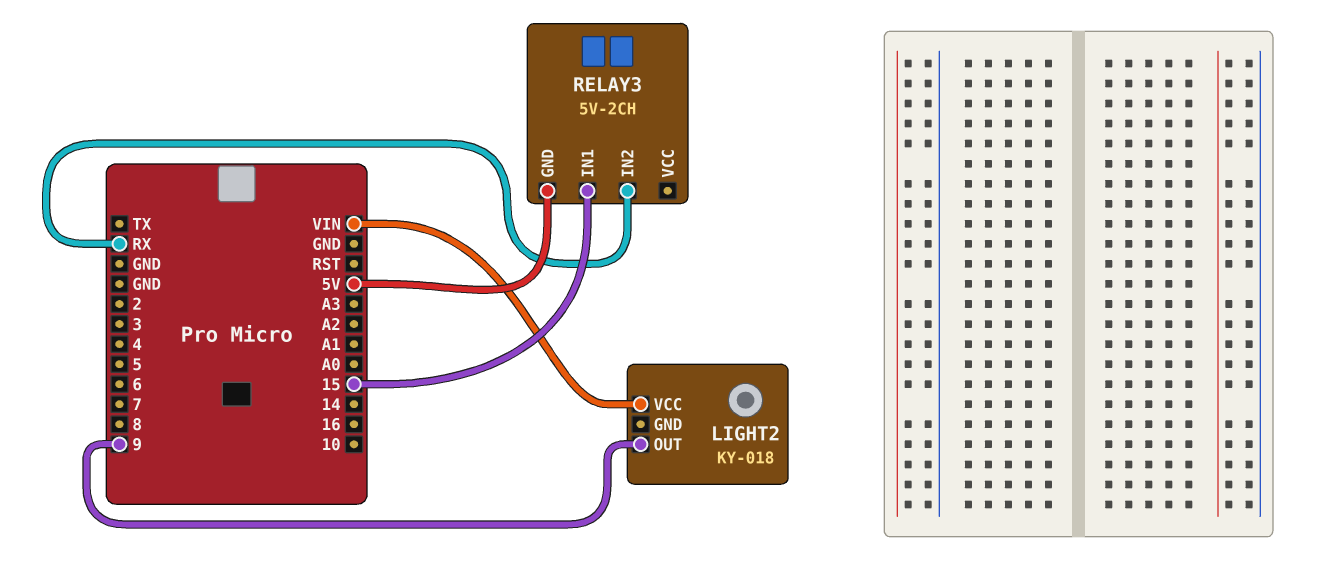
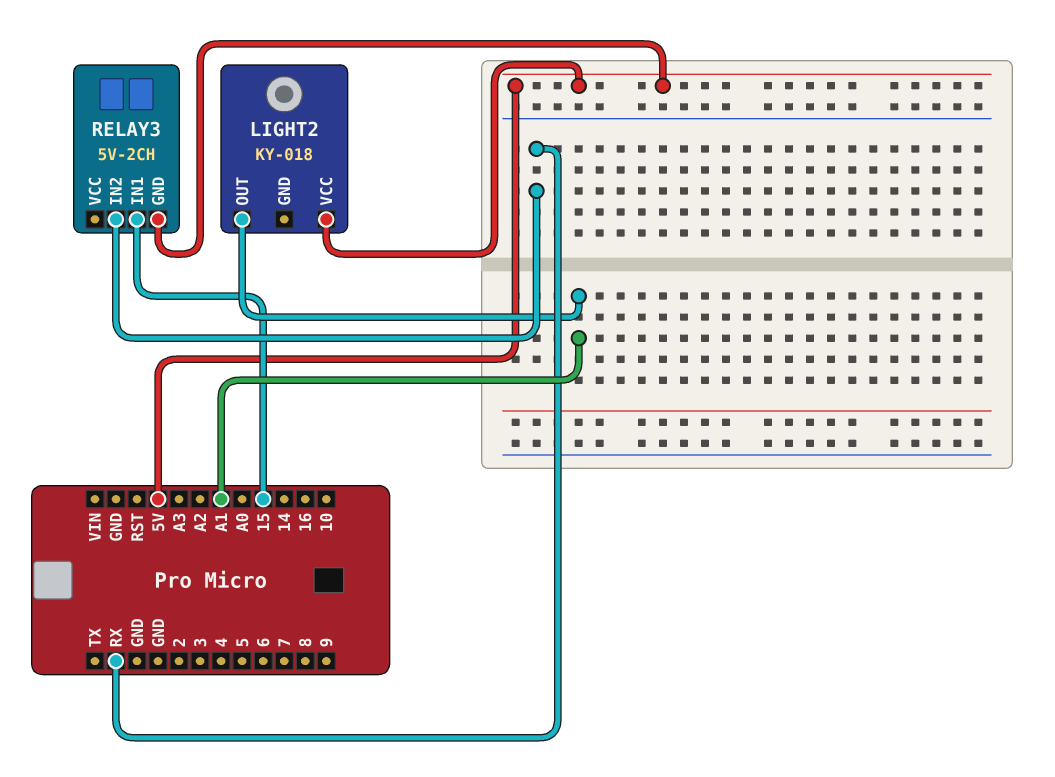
LIGHT2 pin OUT: 9 -> A1
LIGHT2 pin VCC: VIN -> 5V

